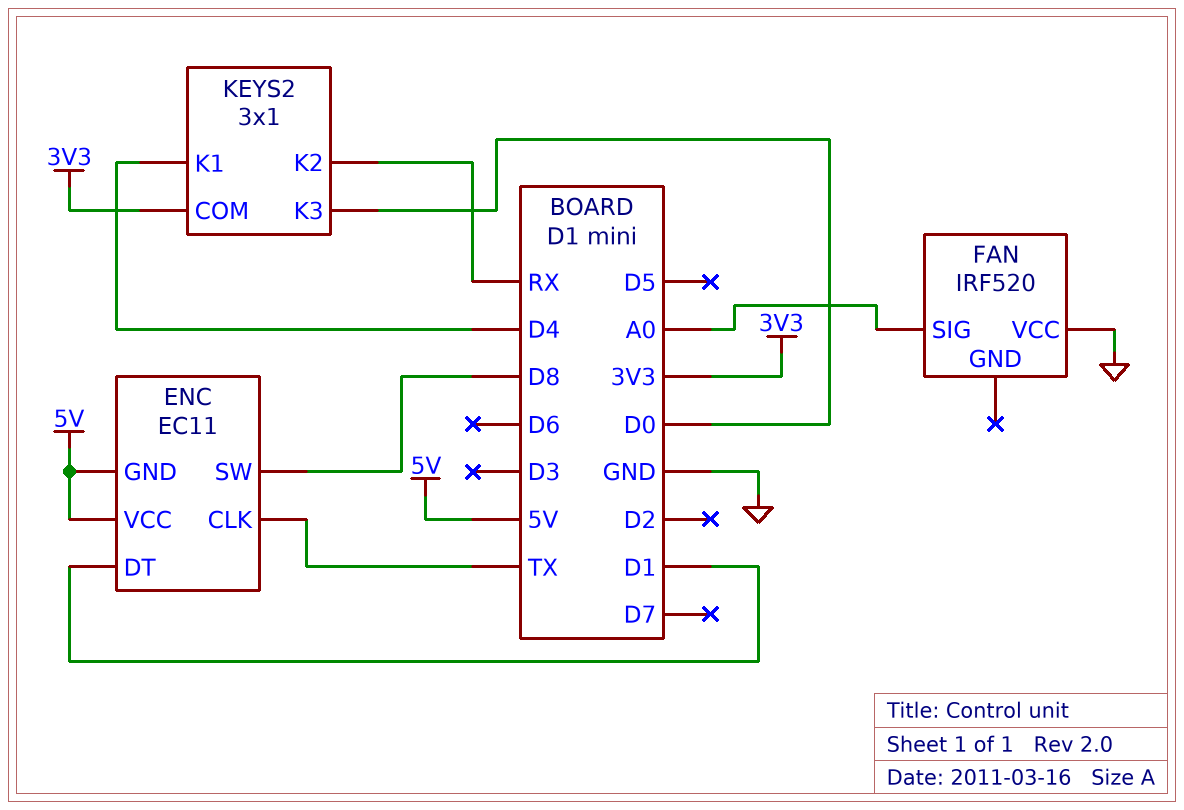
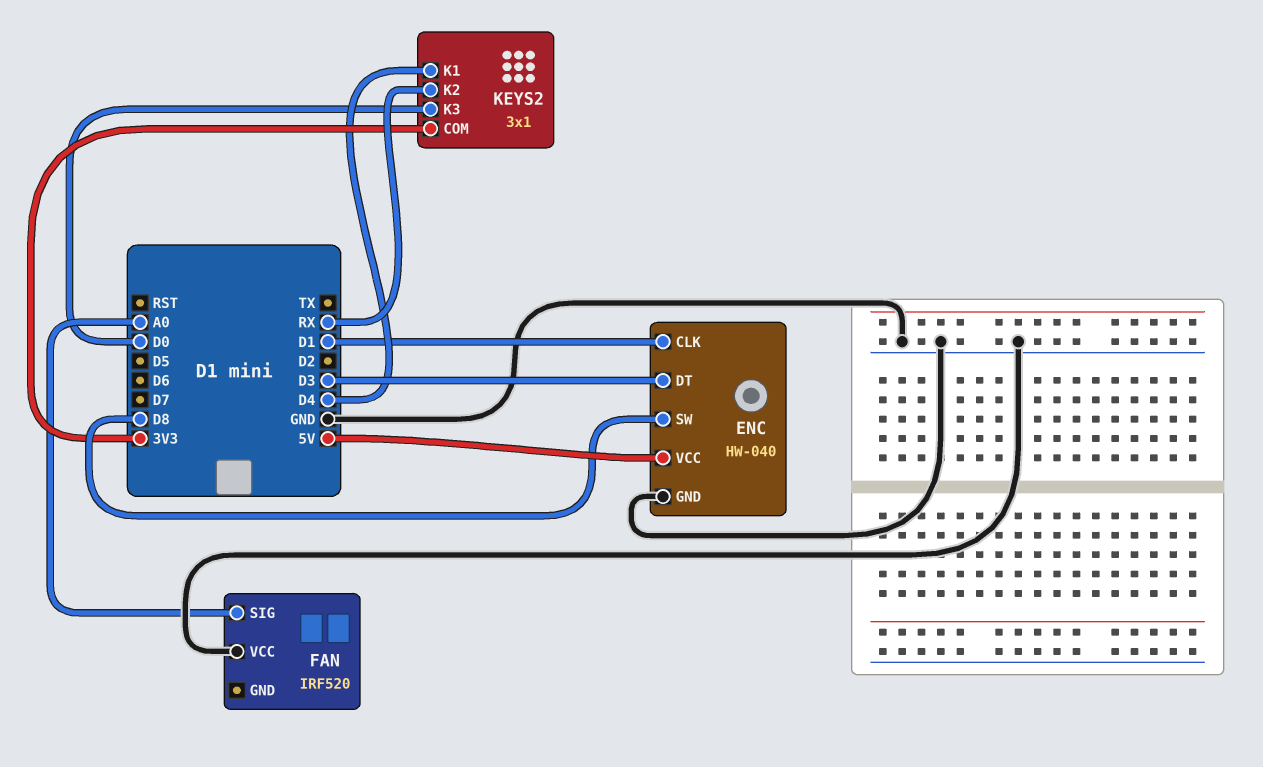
ENC: EC11 -> HW-040
ENC pin CLK: TX -> D1
ENC pin DT: D1 -> D3
ENC pin GND: 5V -> GND

